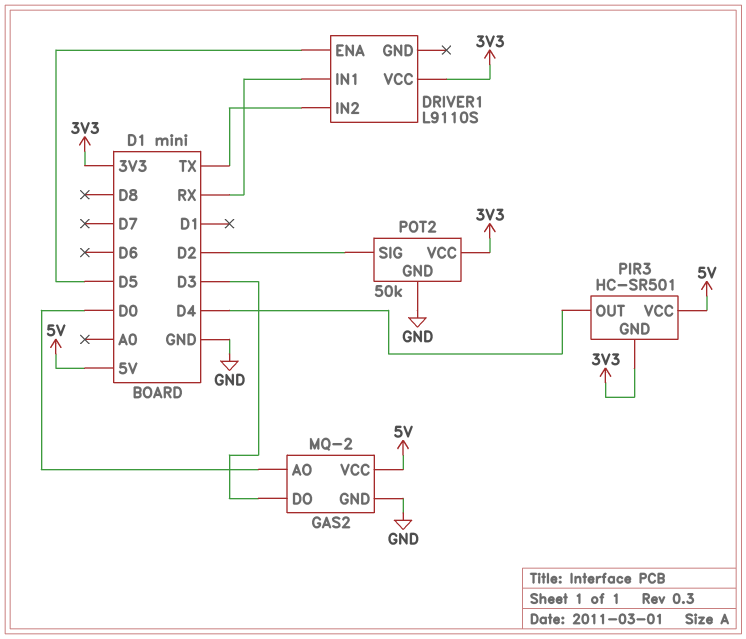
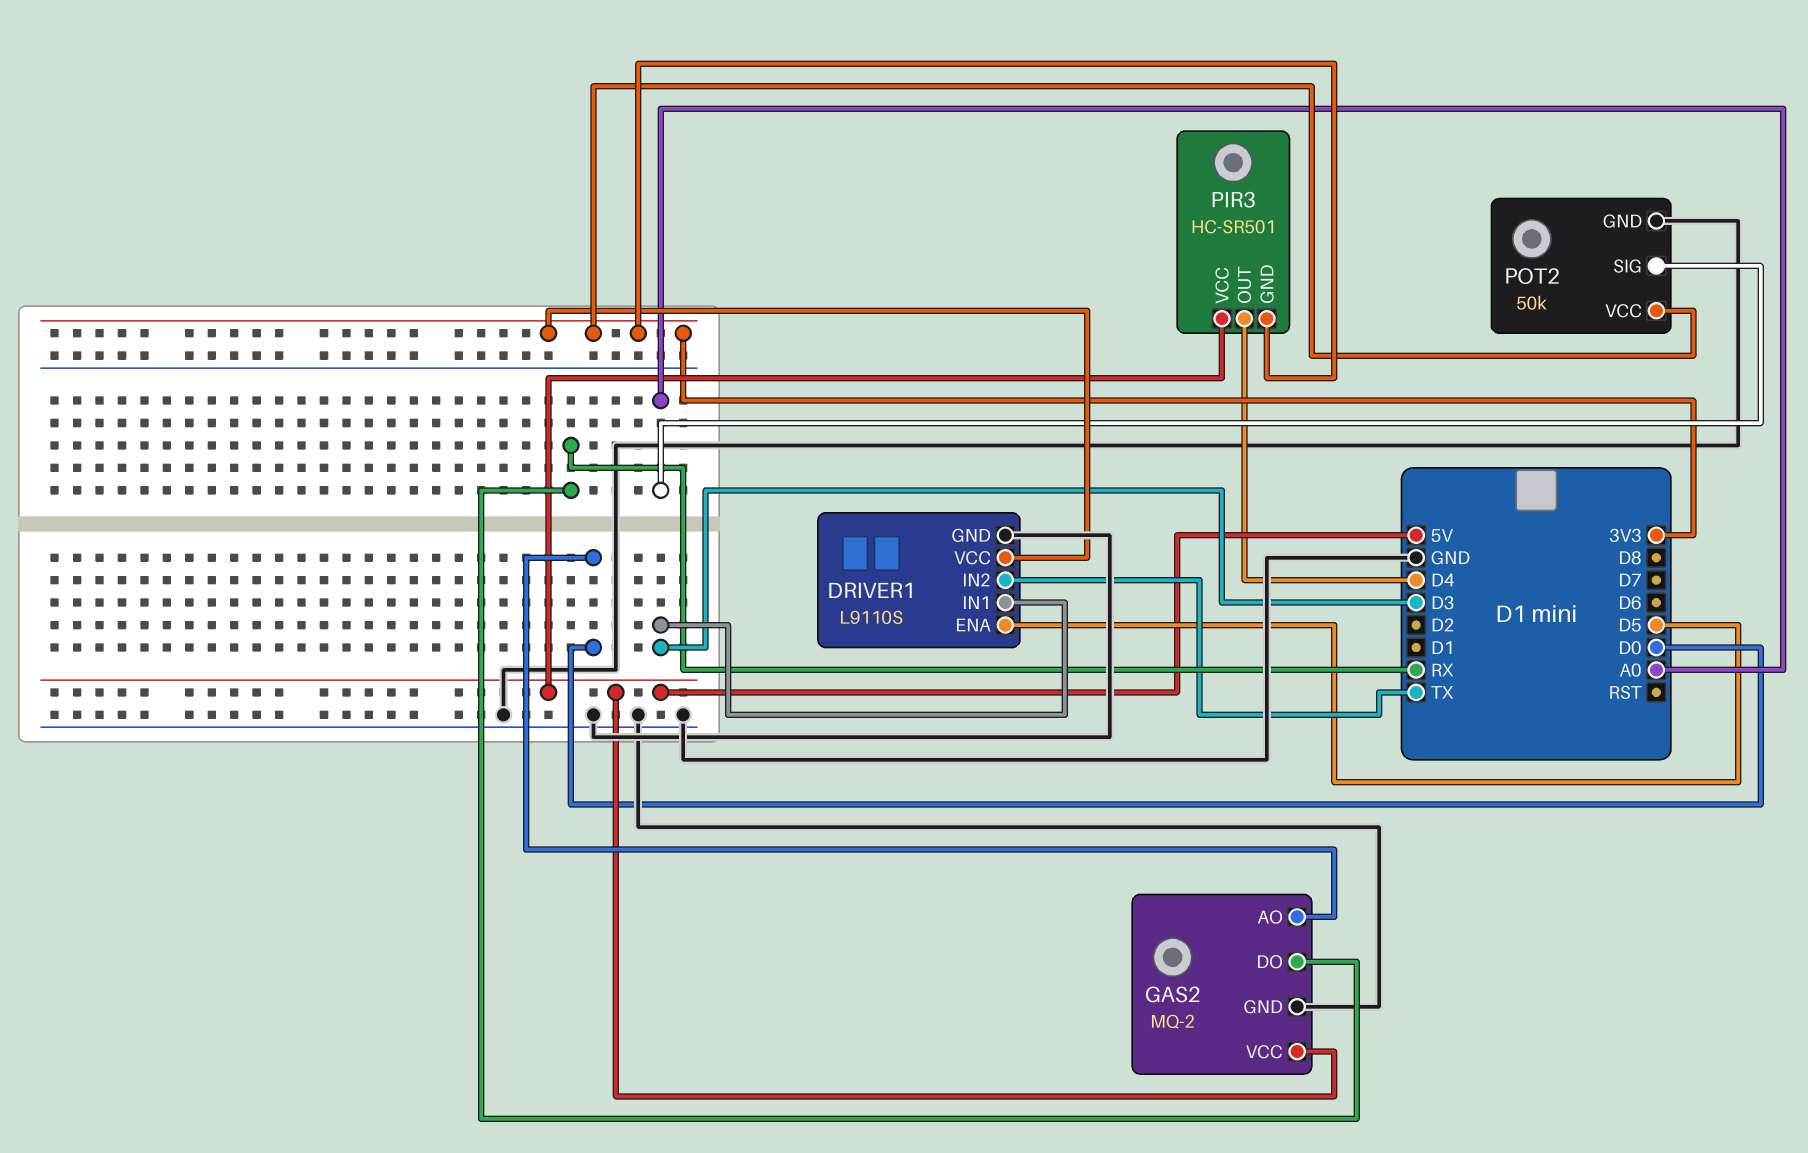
DRIVER1 pin GND: none -> GND
DRIVER1 pin IN1: RX -> D3
GAS2 pin DO: D3 -> RX
POT2 pin SIG: D2 -> A0

